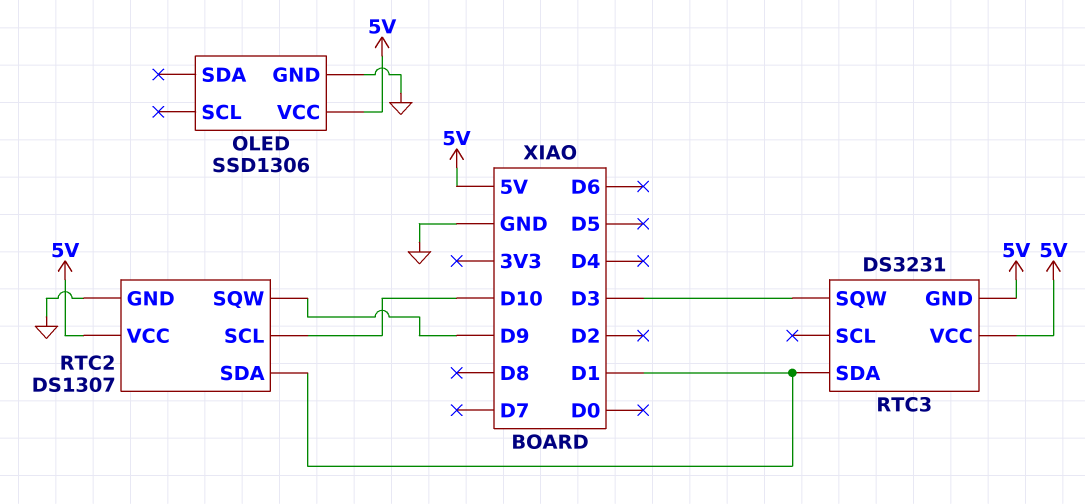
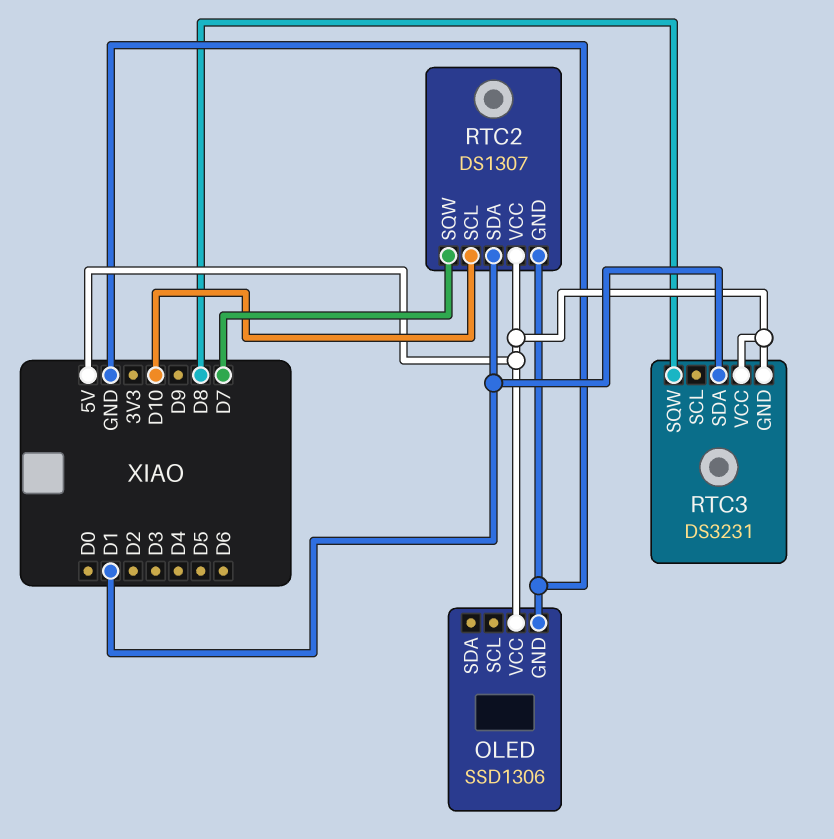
RTC2 pin SQW: D9 -> D7
RTC3 pin SQW: D3 -> D8

